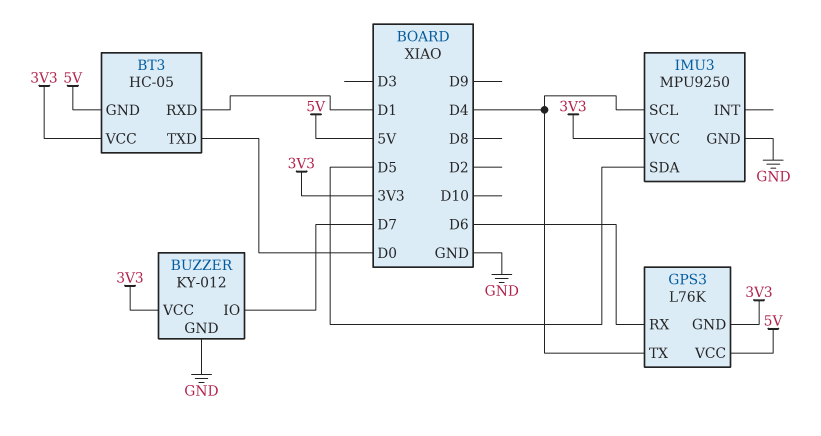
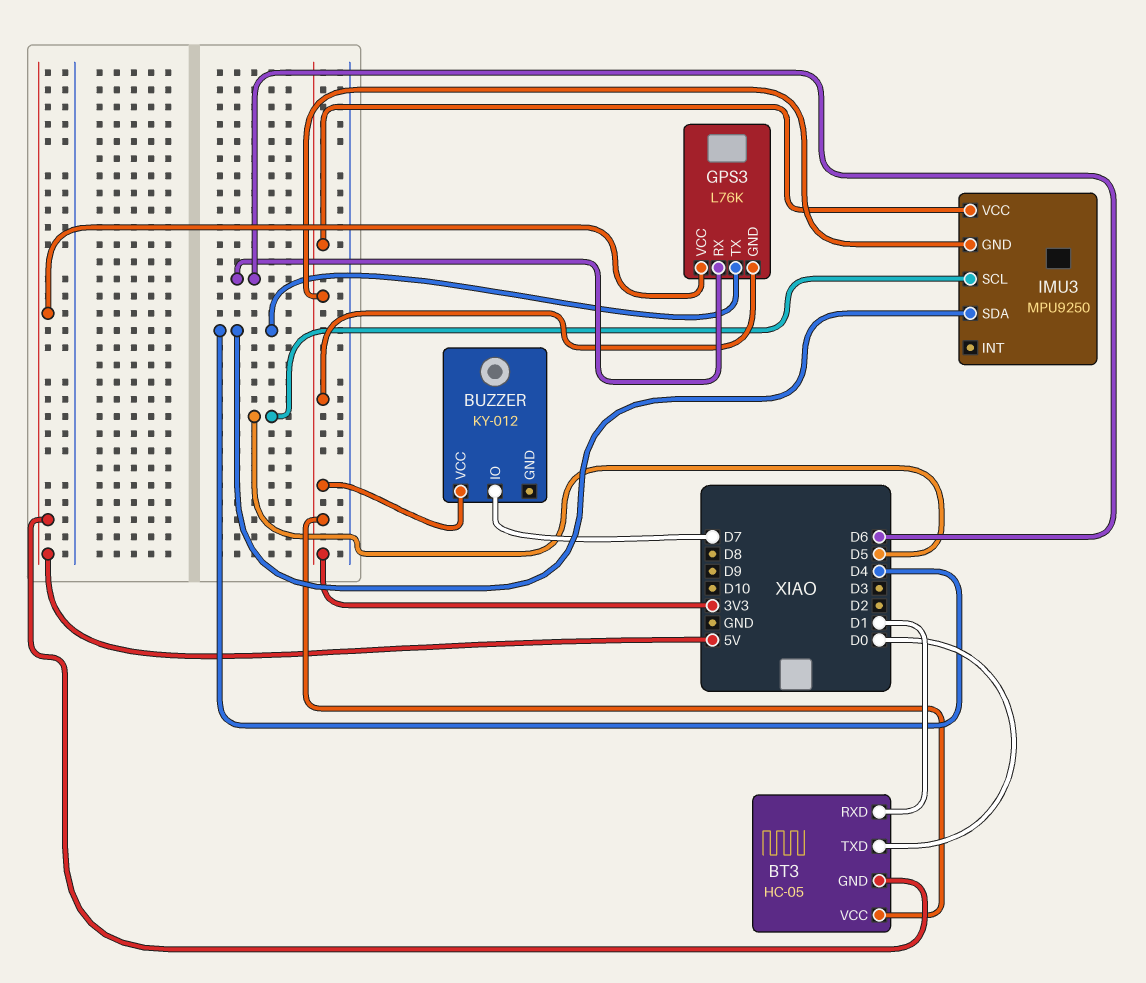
BUZZER pin GND: GND -> none
IMU3 pin GND: GND -> 3V3
IMU3 pin SCL: D4 -> D5
IMU3 pin SDA: D5 -> D4

